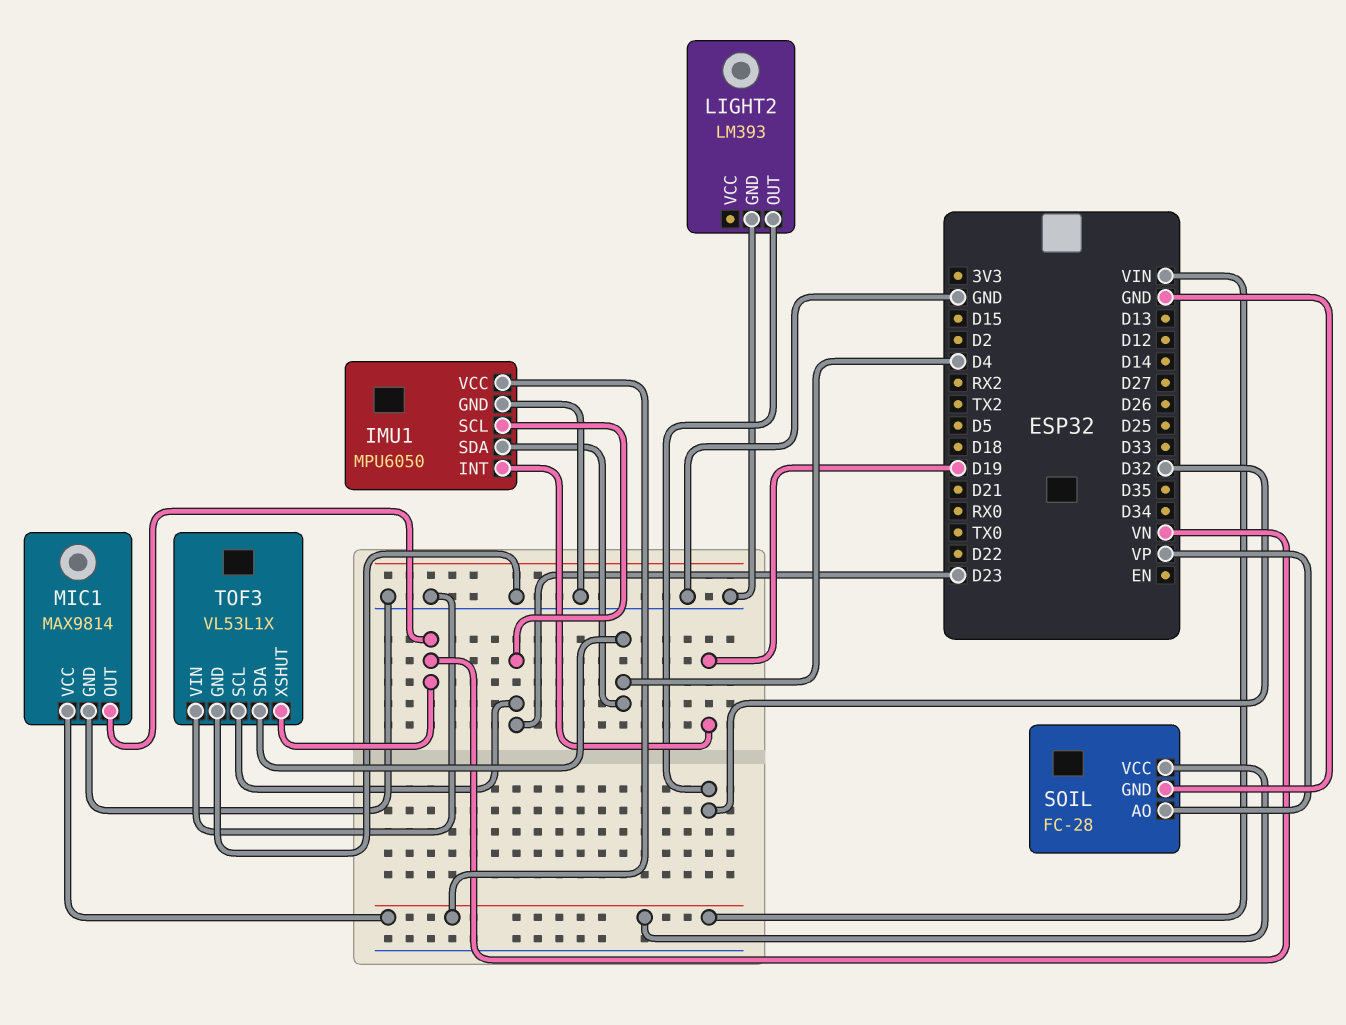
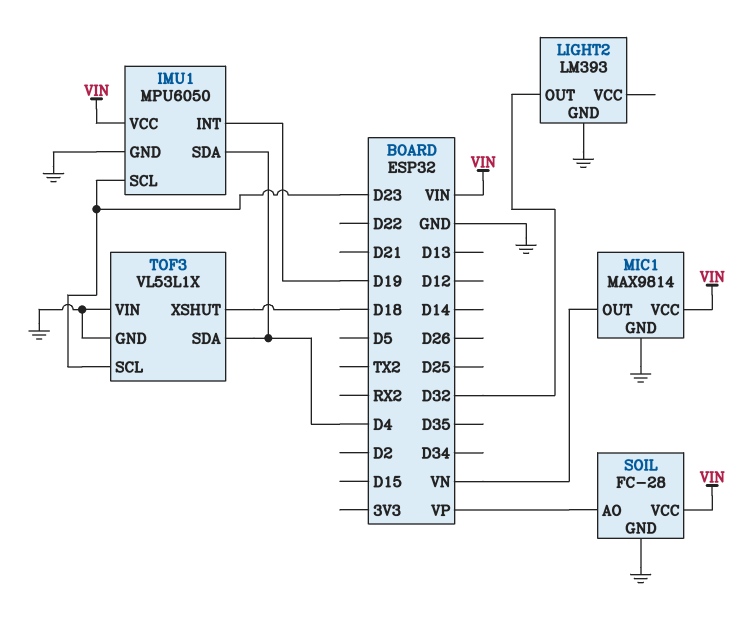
TOF3 pin XSHUT: VN -> D18

